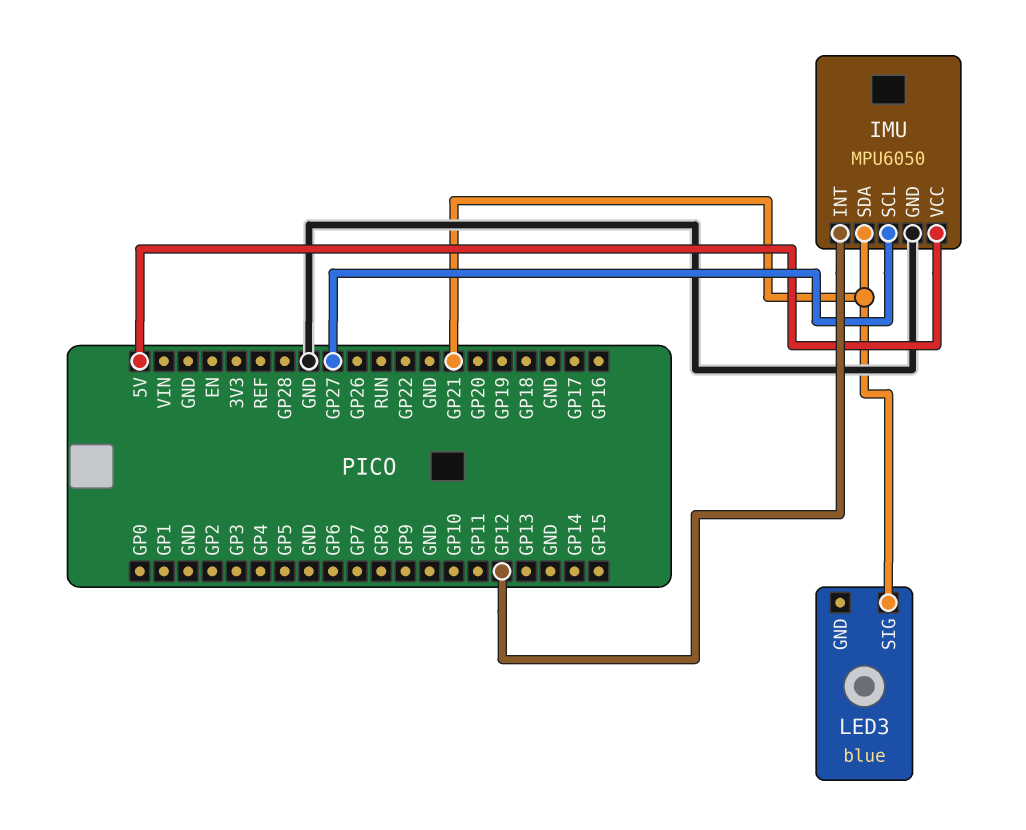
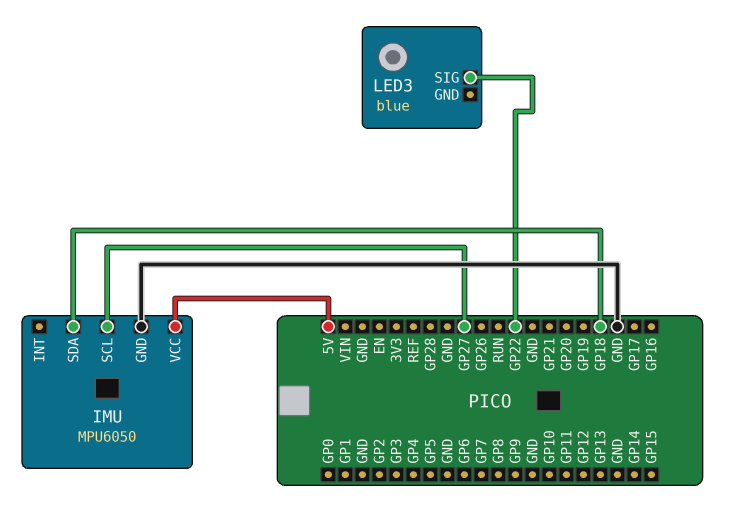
IMU pin INT: GP12 -> none
IMU pin SDA: GP21 -> GP18
LED3 pin SIG: GP21 -> GP22

